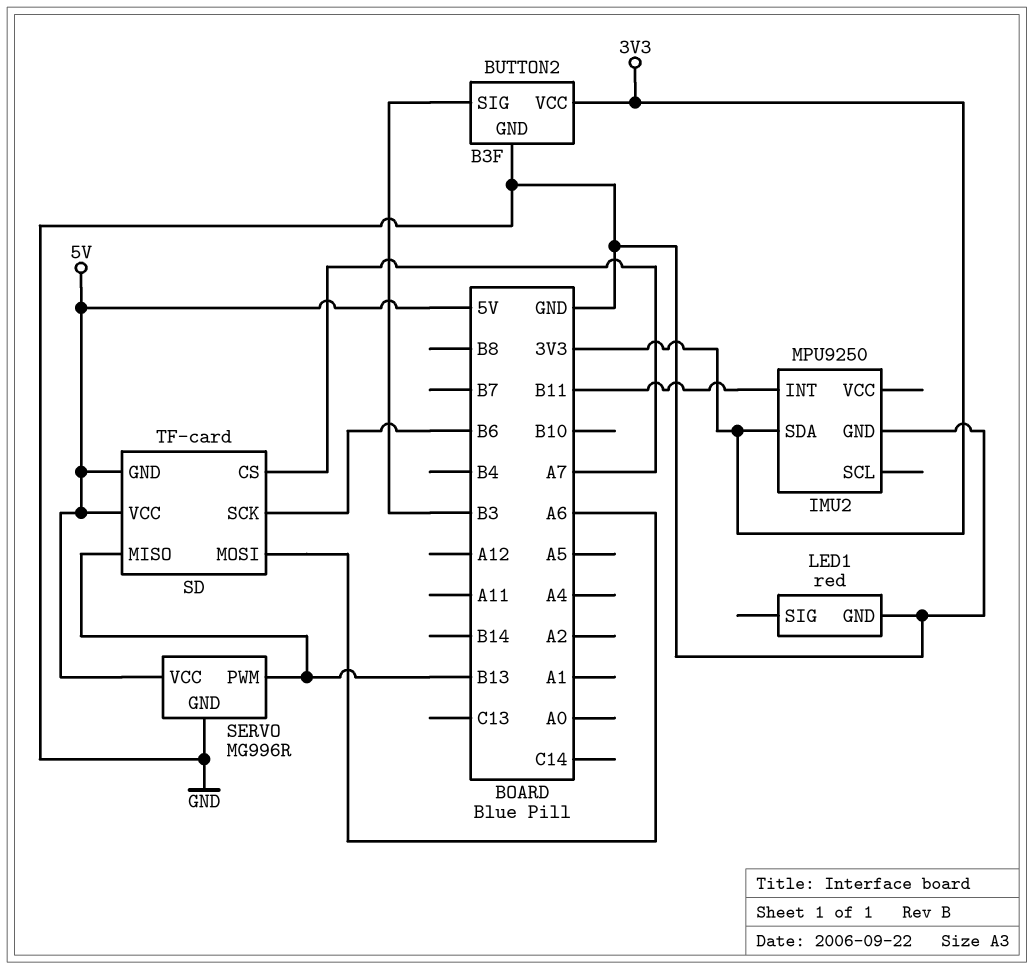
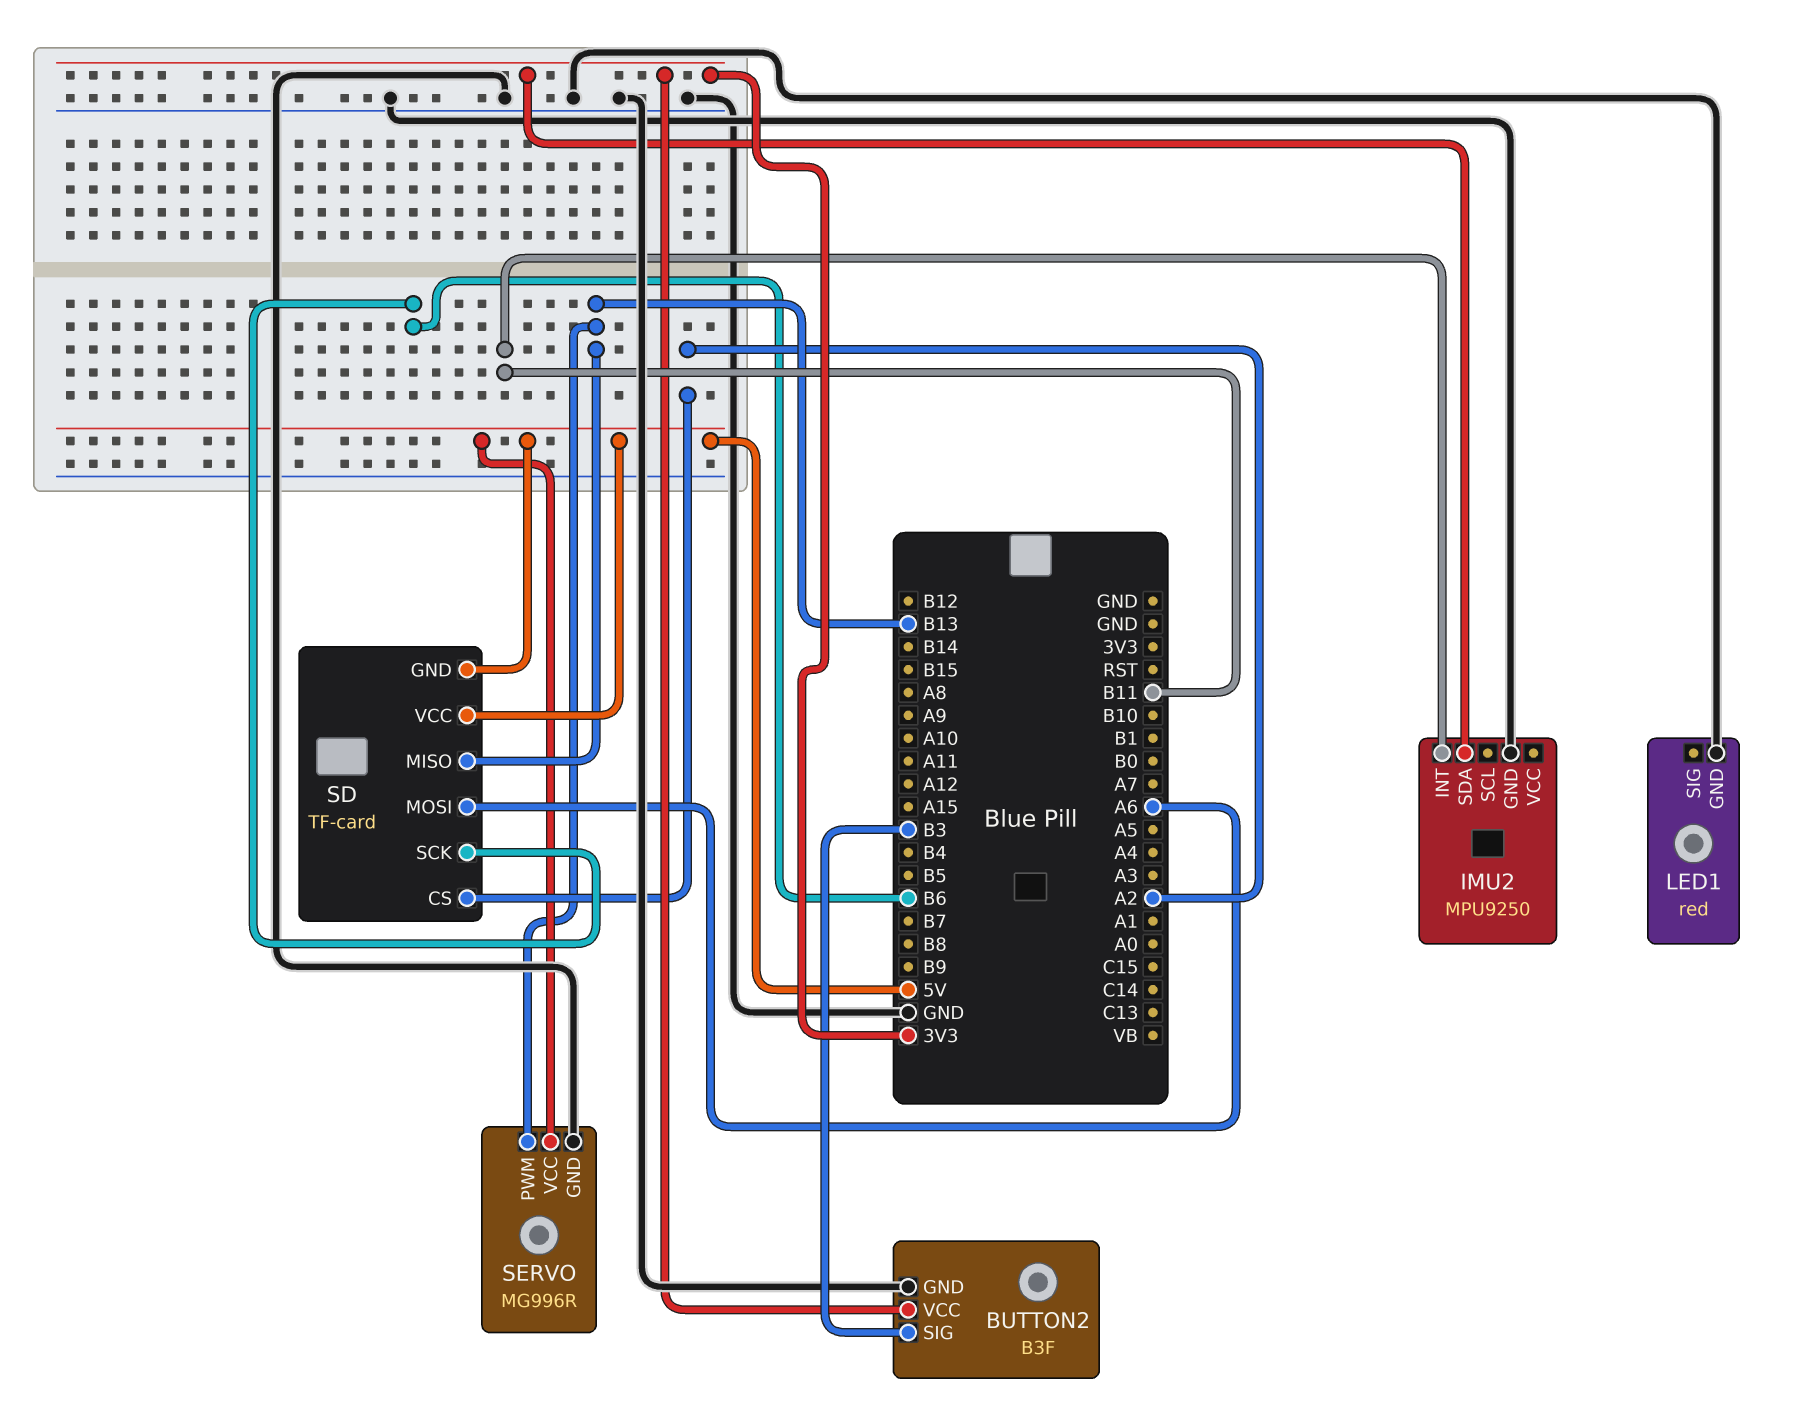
SD pin CS: A7 -> A2

